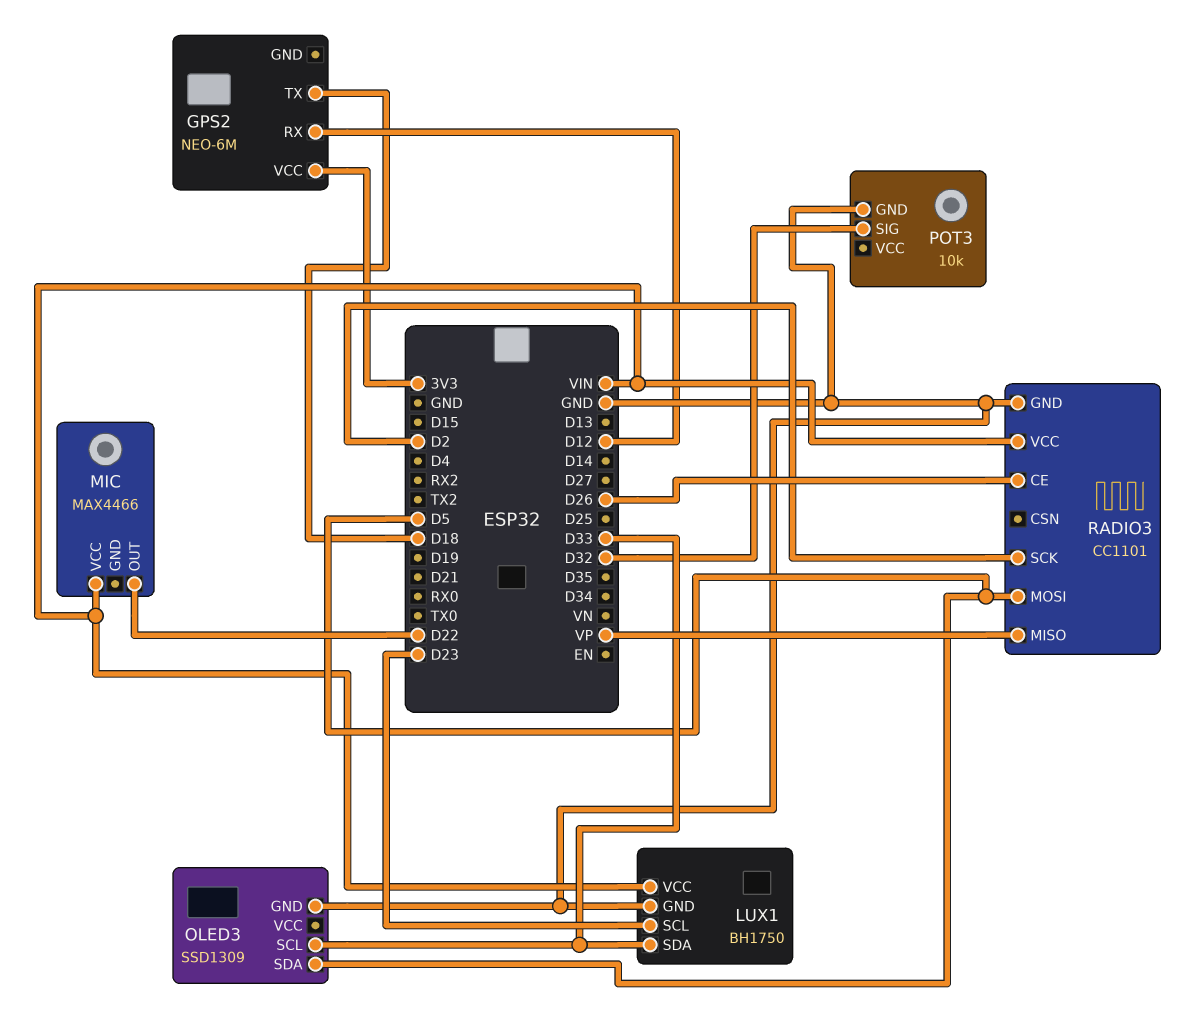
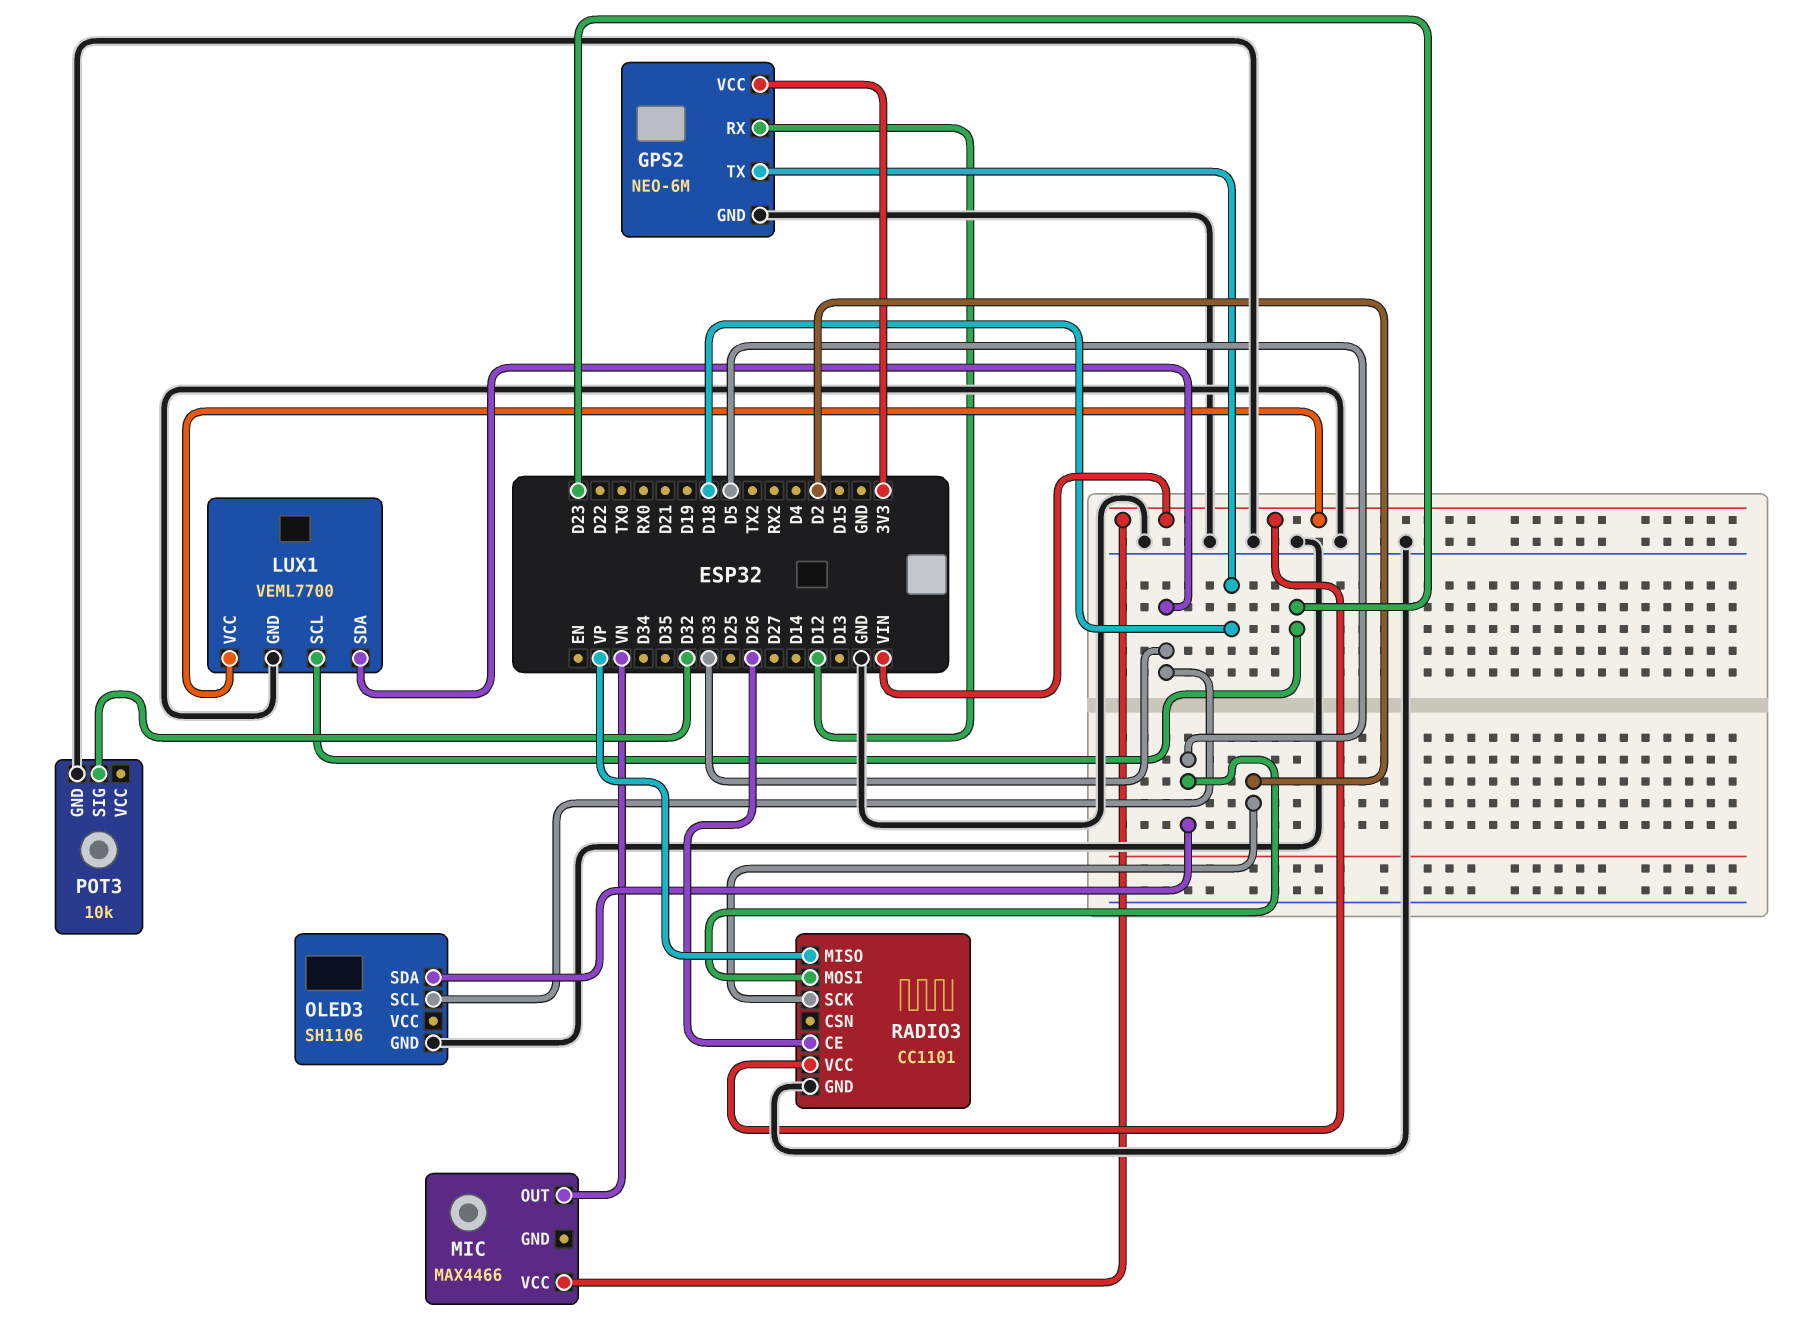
GPS2 pin GND: none -> GND
LUX1: BH1750 -> VEML7700
MIC pin OUT: D22 -> VN
OLED3: SSD1309 -> SH1106

